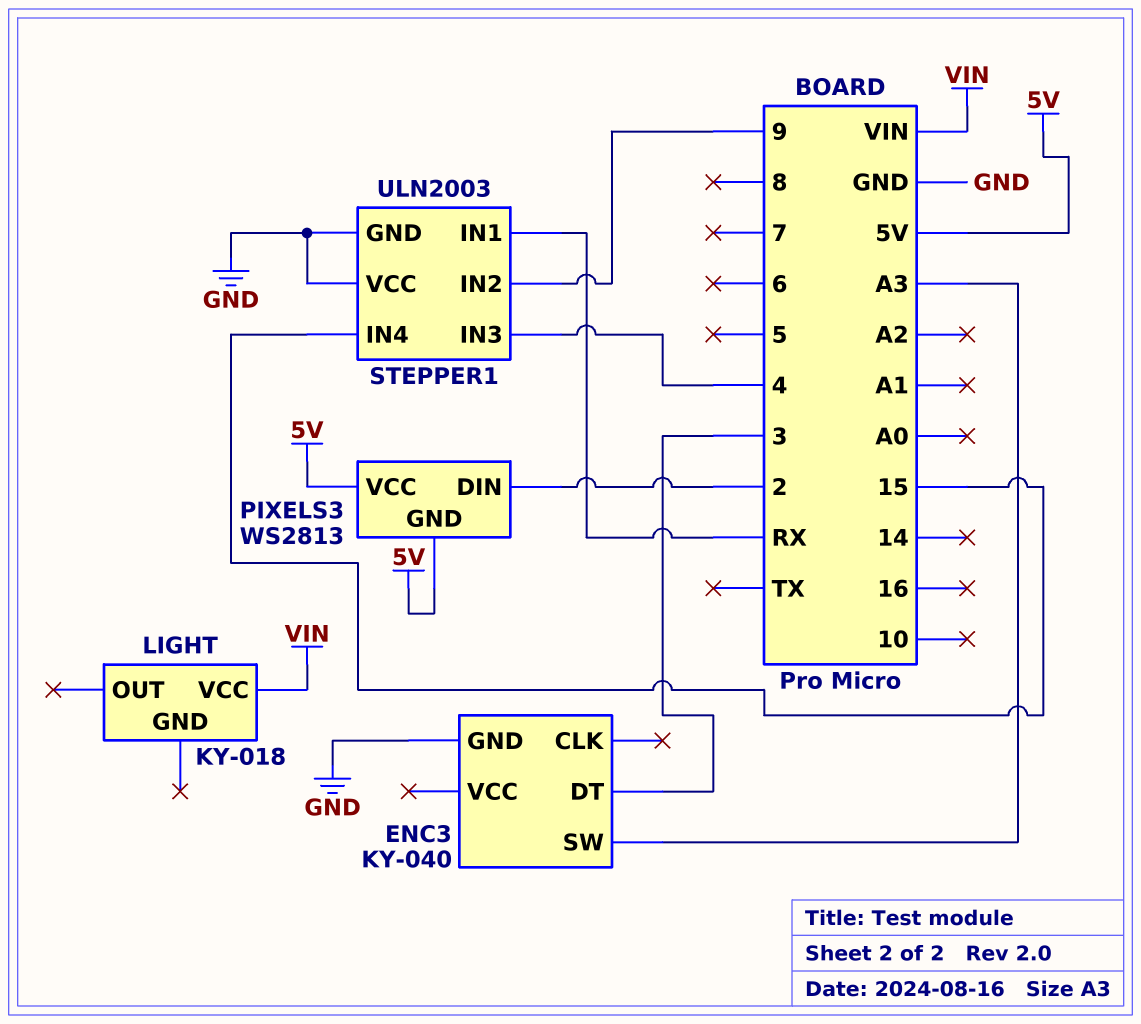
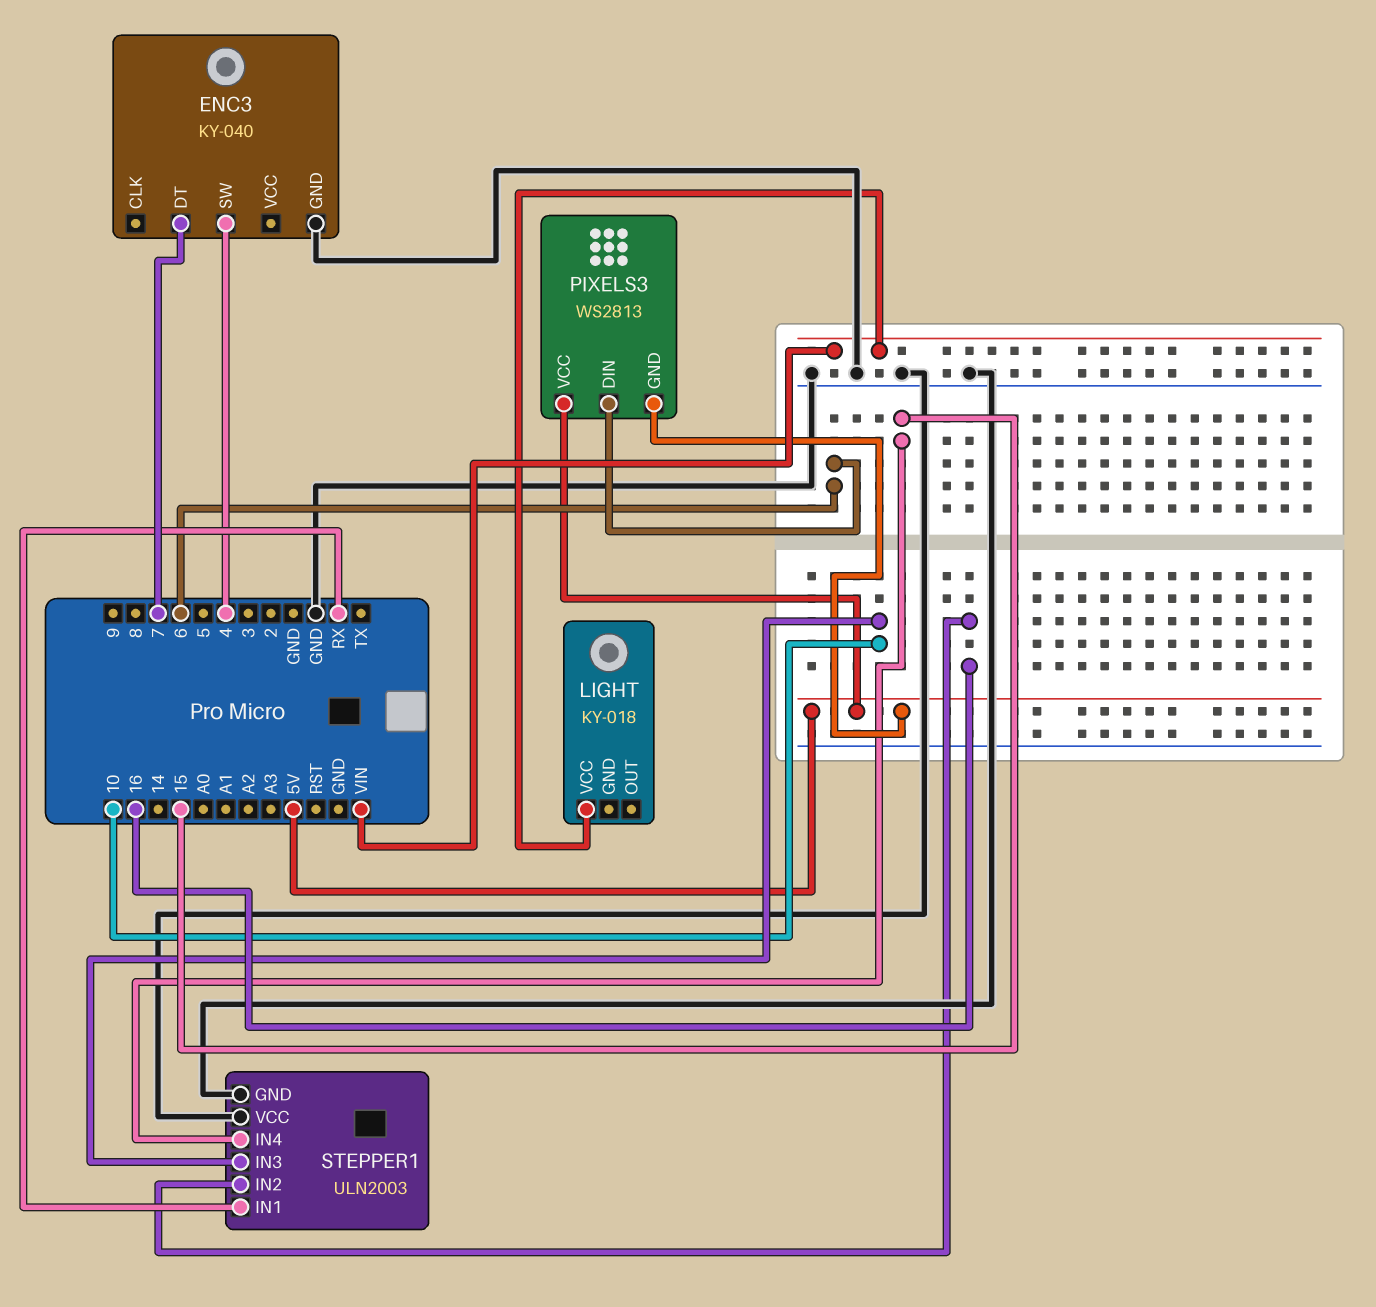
ENC3 pin DT: 3 -> 7
ENC3 pin SW: A3 -> 4
PIXELS3 pin DIN: 2 -> 6
STEPPER1 pin IN2: 9 -> 16
STEPPER1 pin IN3: 4 -> 10

